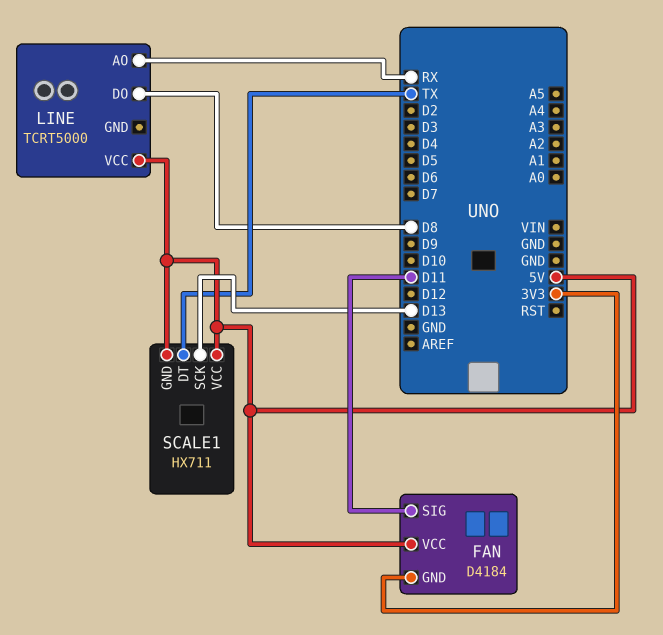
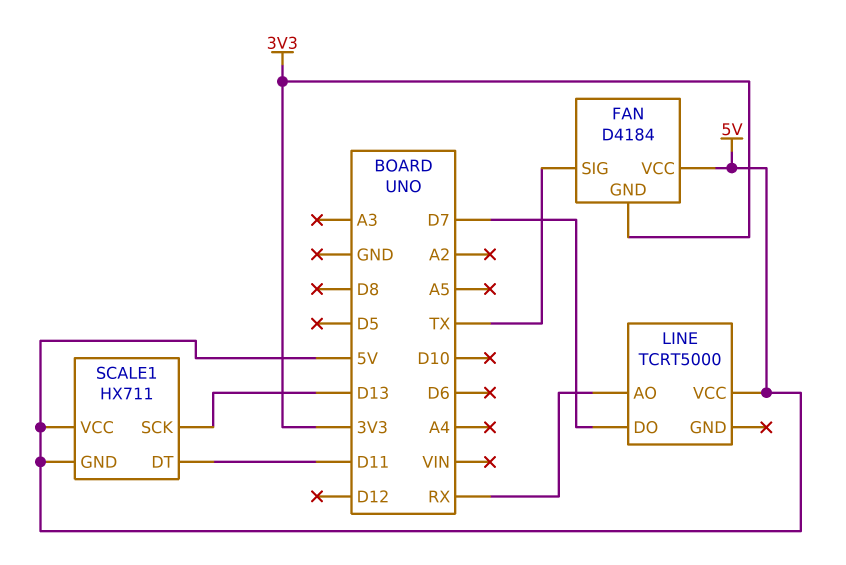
FAN pin SIG: D11 -> TX
LINE pin DO: D8 -> D7
SCALE1 pin DT: TX -> D11

